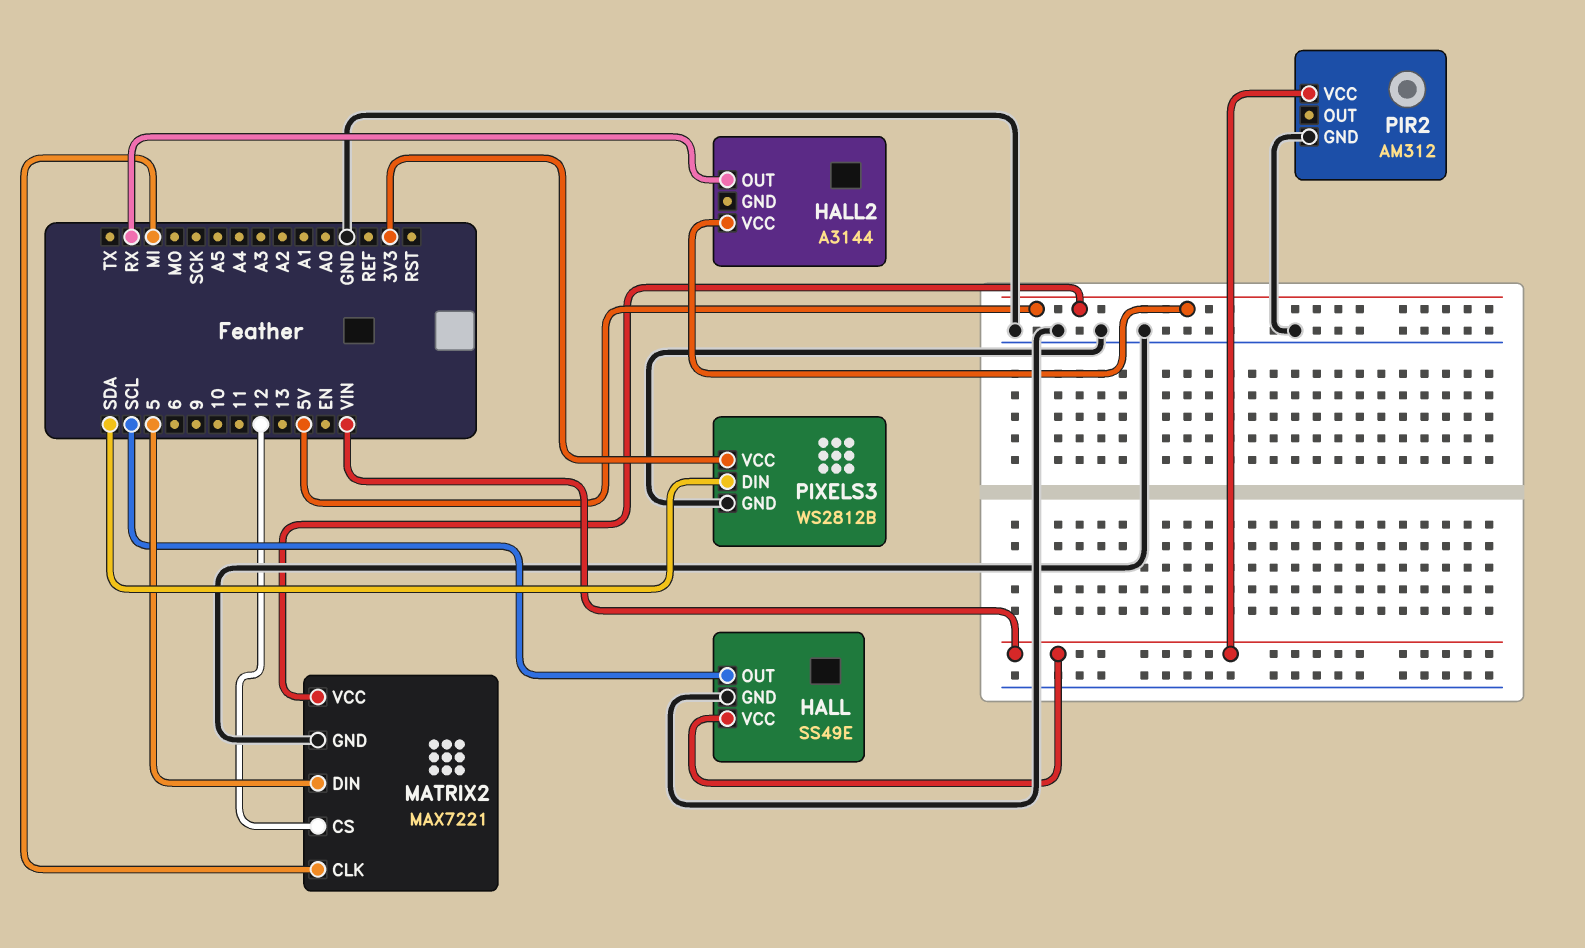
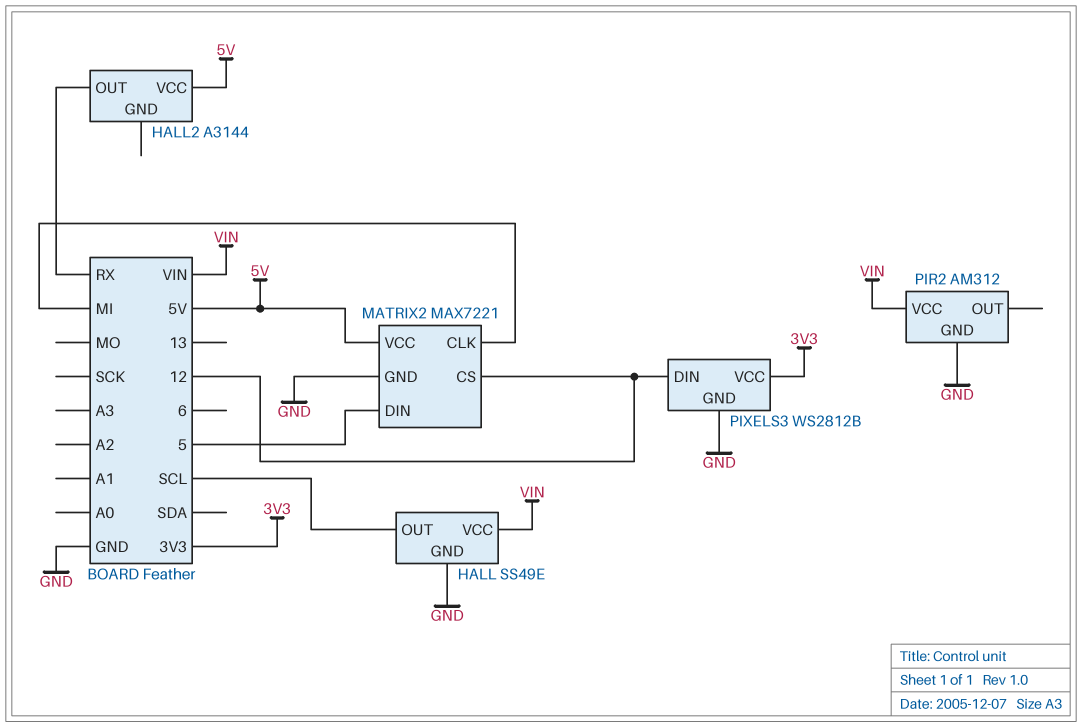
PIXELS3 pin DIN: SDA -> 12

